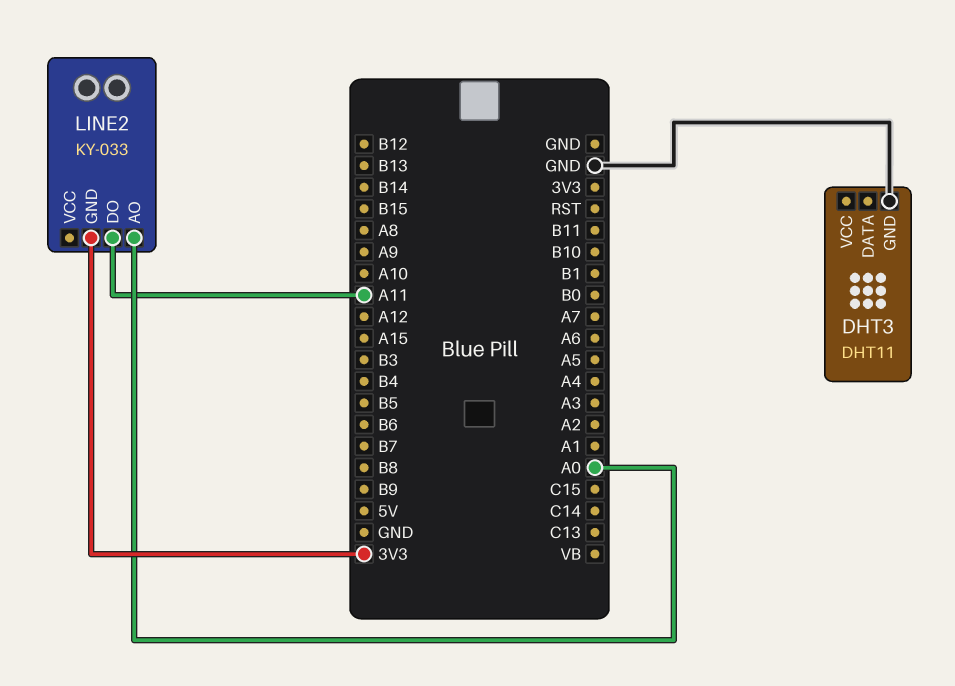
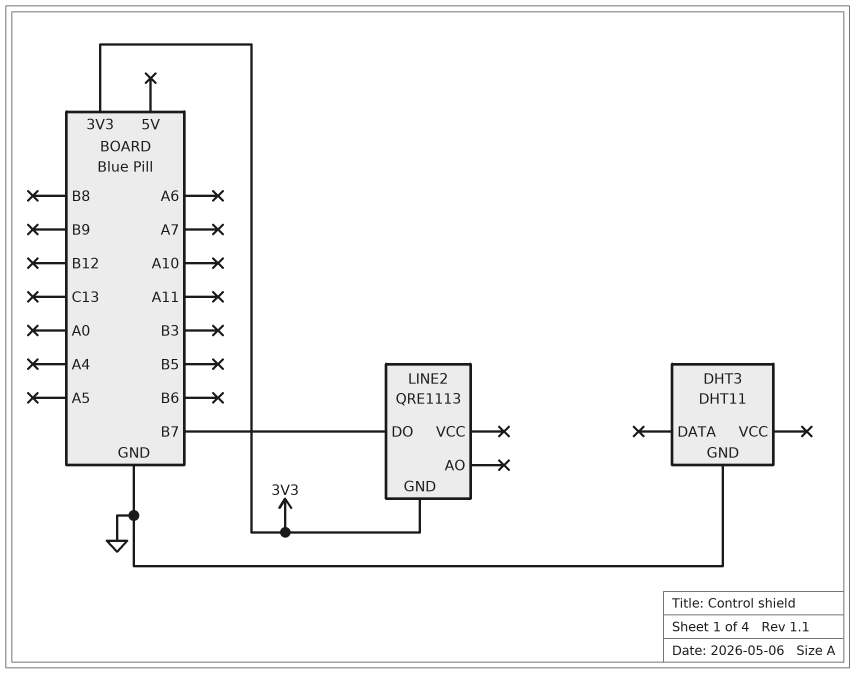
LINE2: KY-033 -> QRE1113
LINE2 pin AO: A0 -> none
LINE2 pin DO: A11 -> B7

